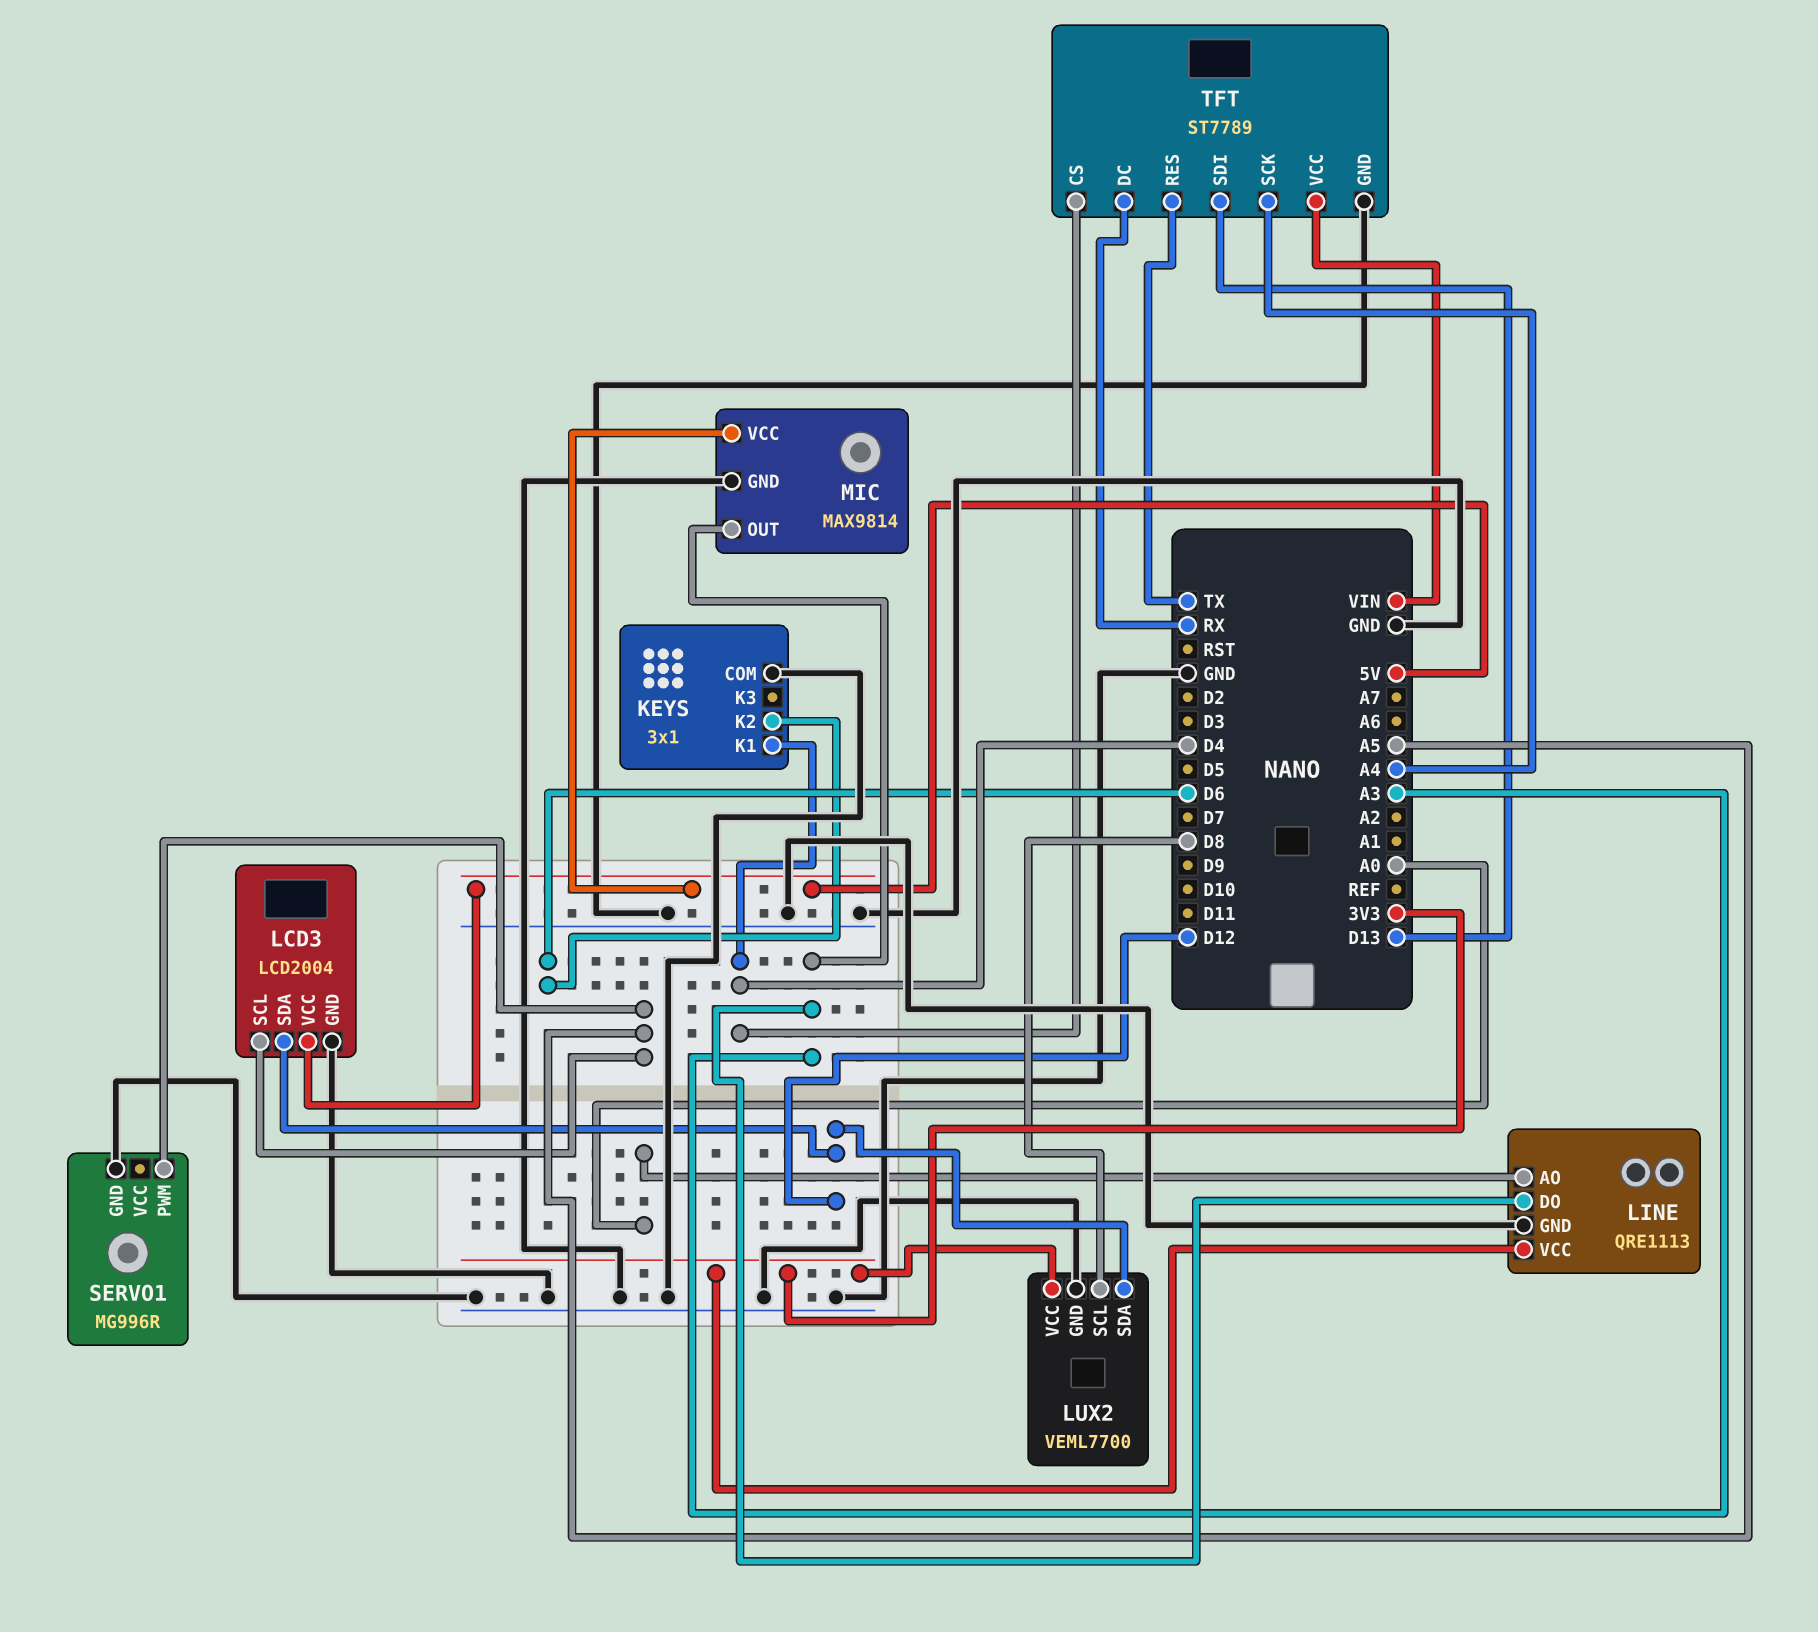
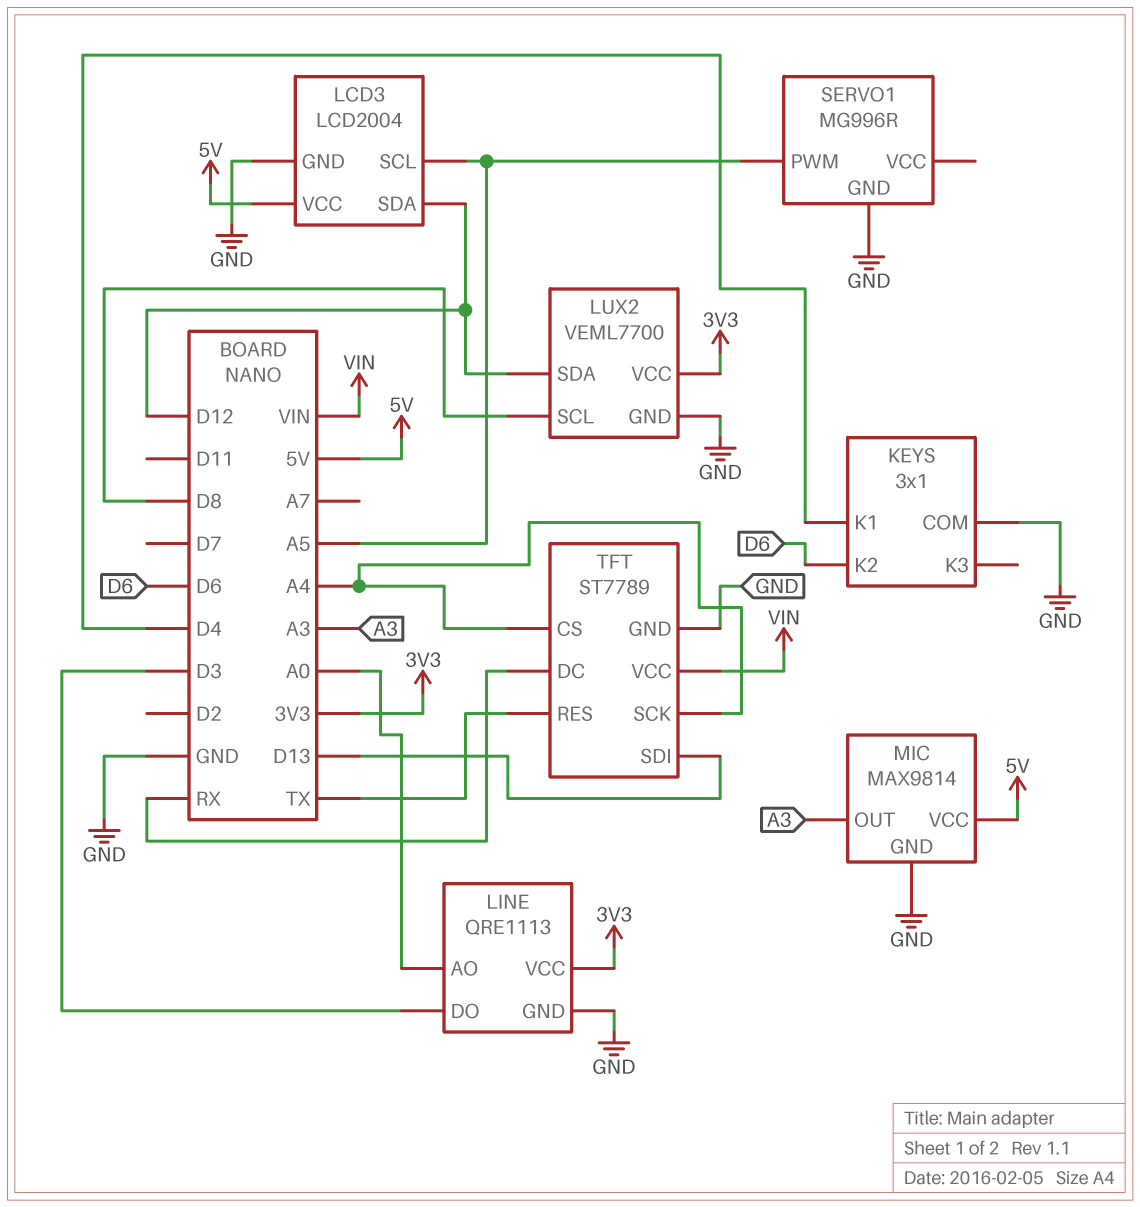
LINE pin DO: A3 -> D3
TFT pin CS: D4 -> A4

